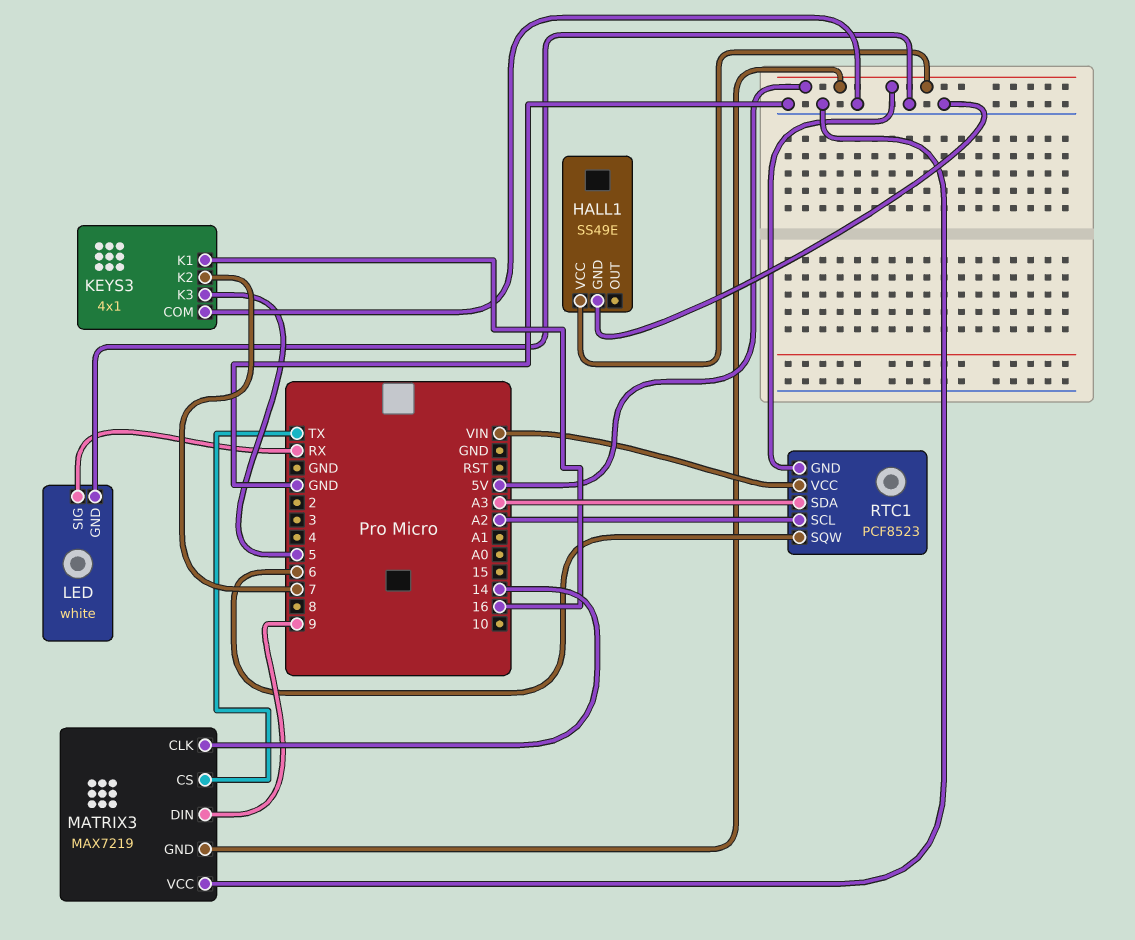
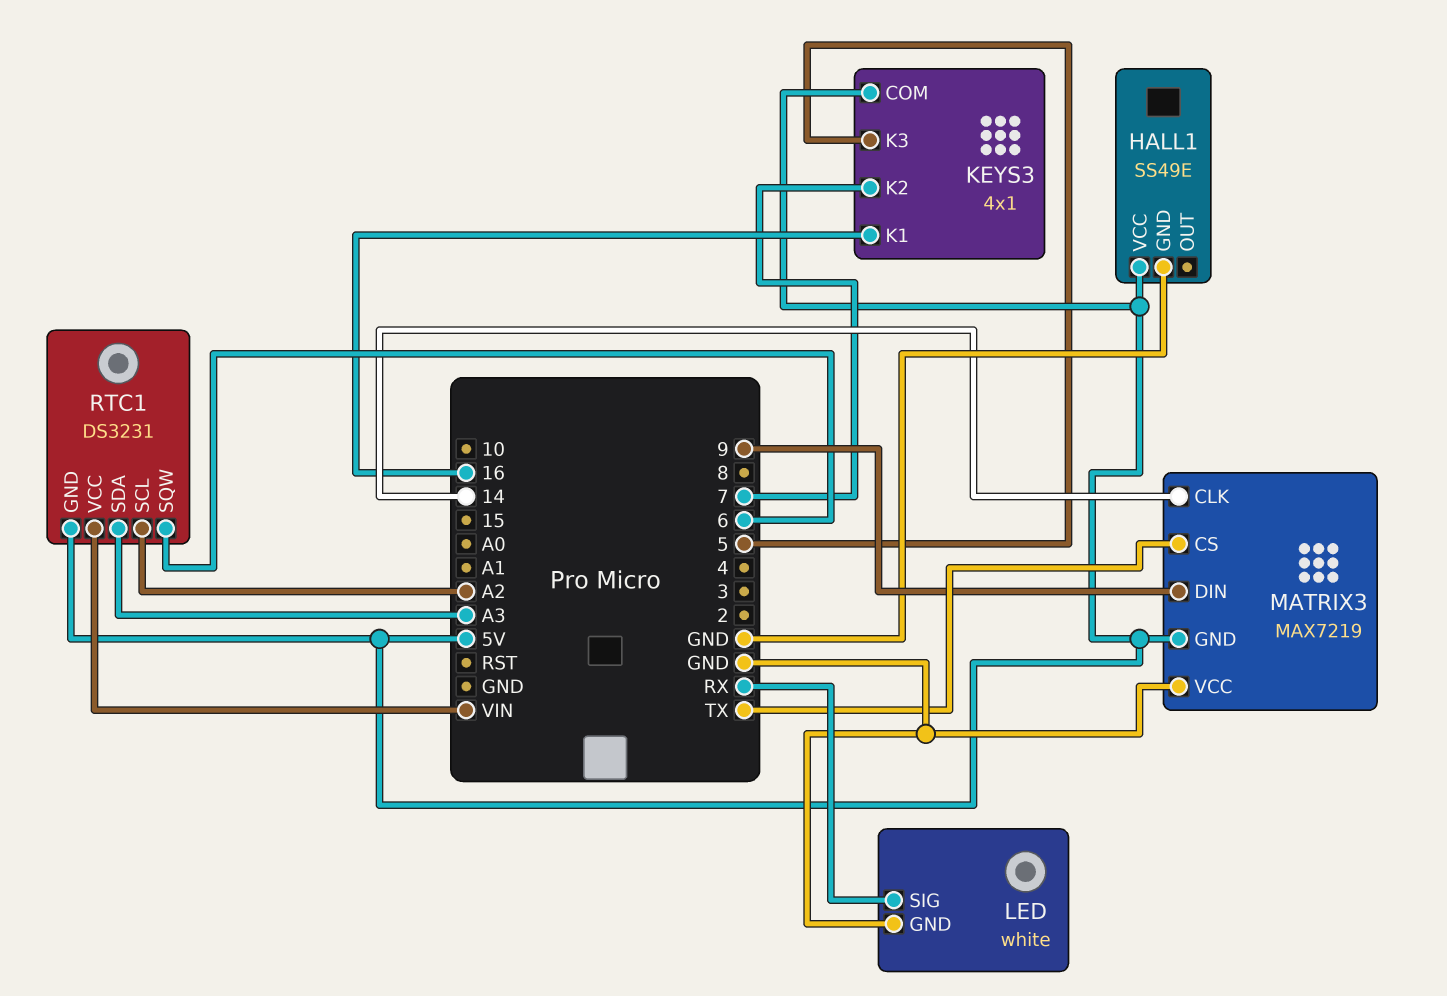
KEYS3 pin COM: GND -> 5V
RTC1: PCF8523 -> DS3231

